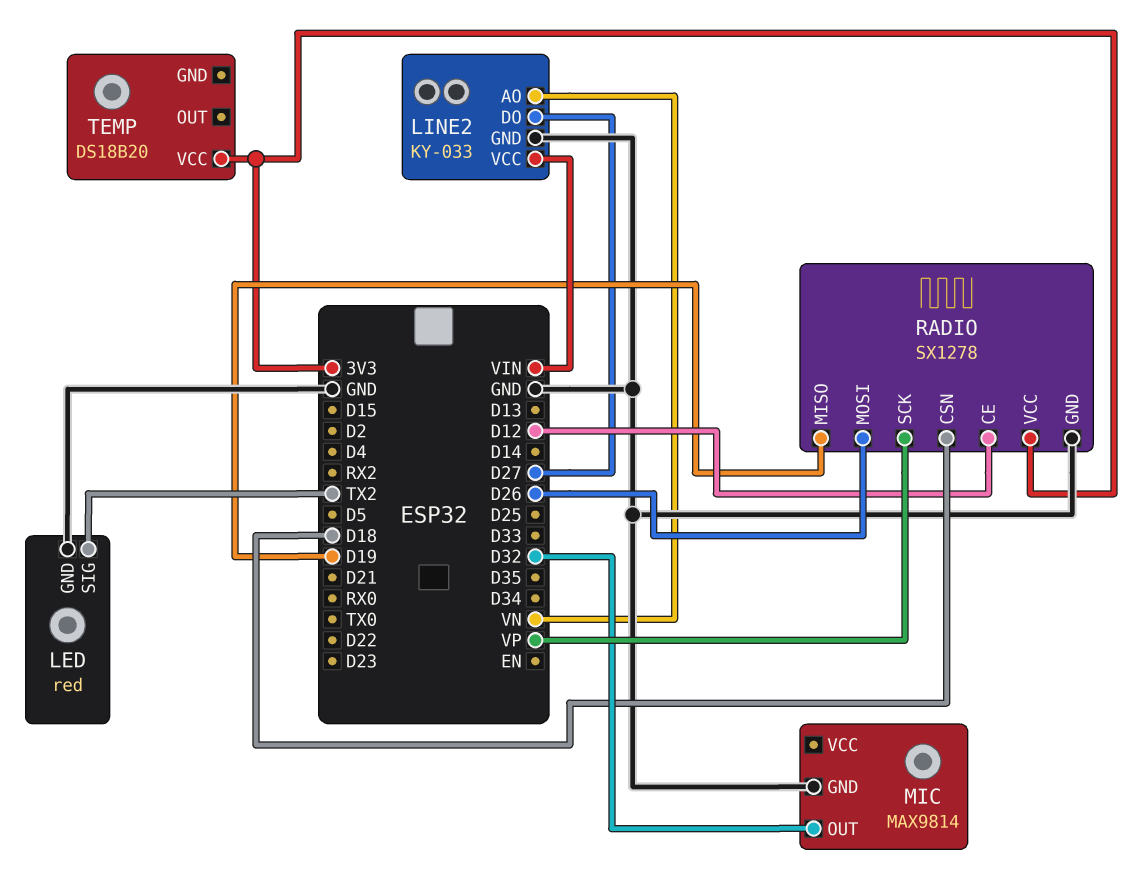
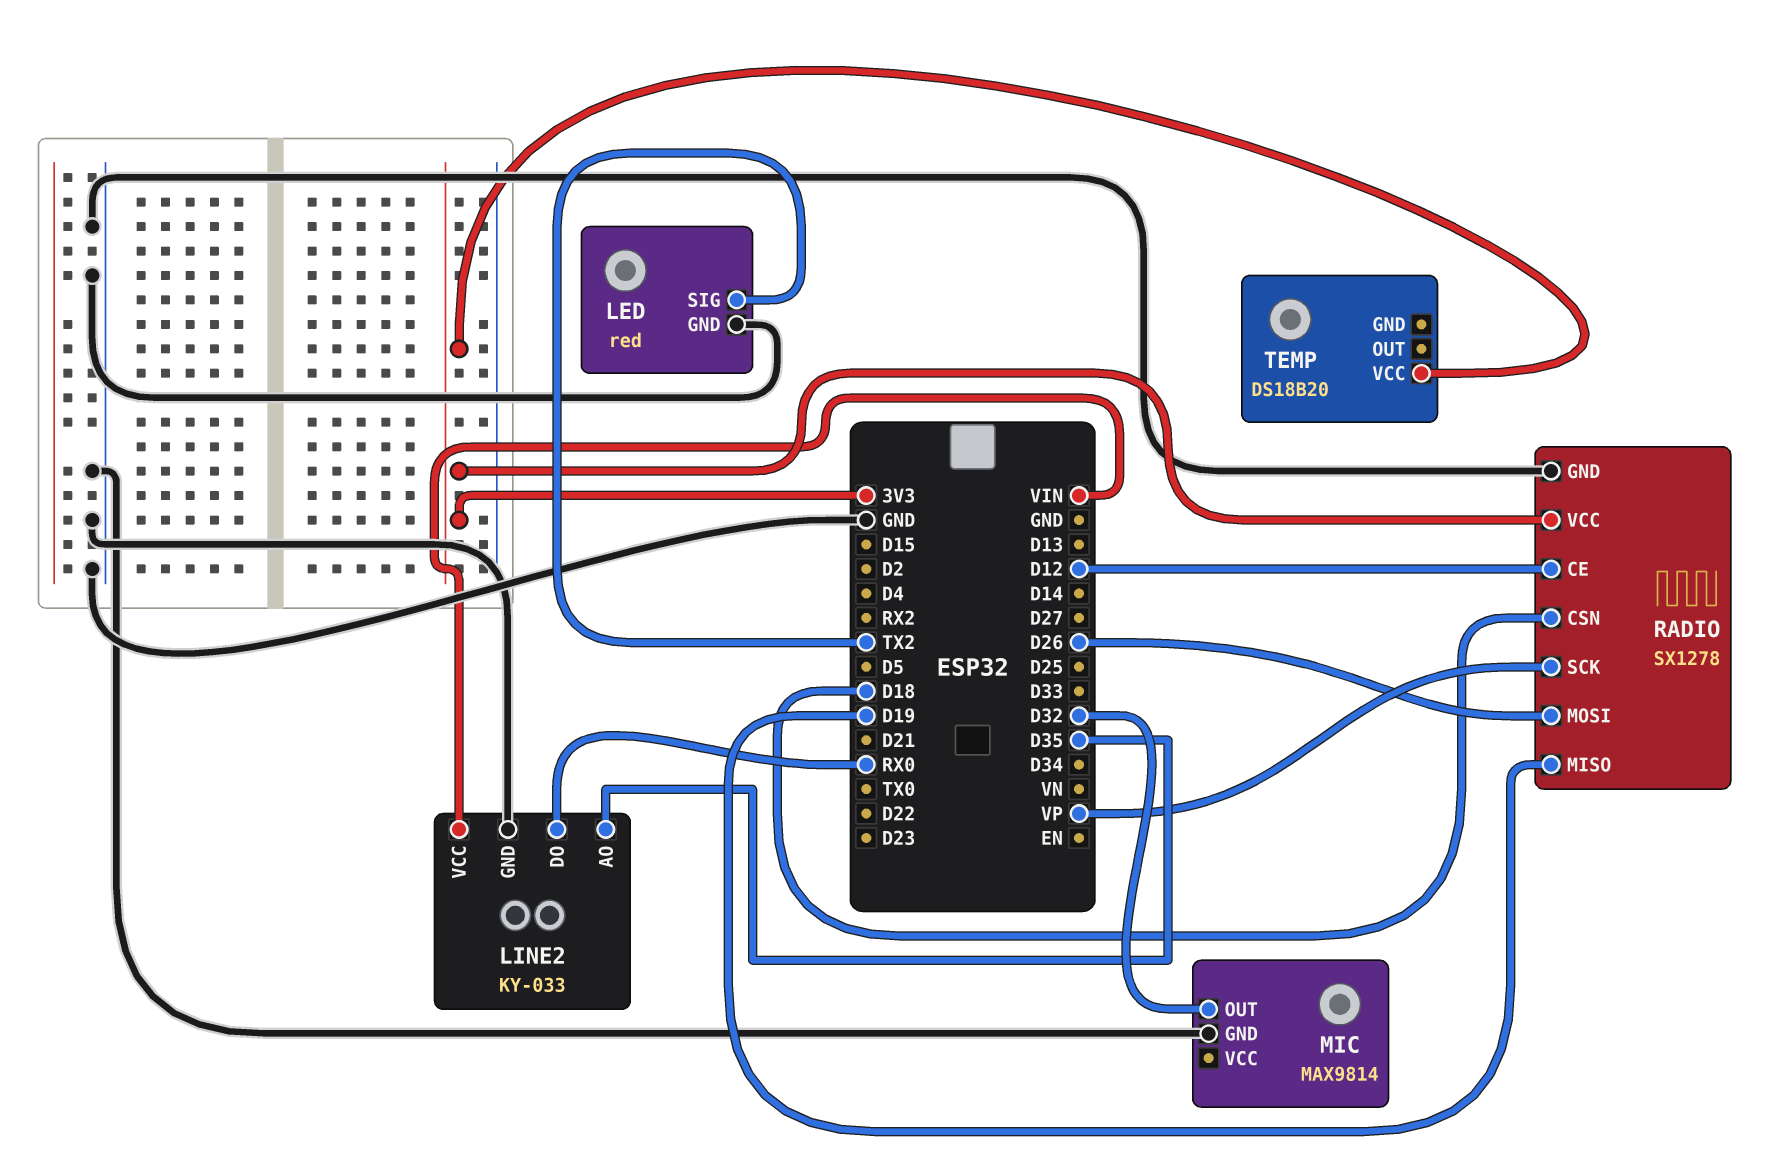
LINE2 pin AO: VN -> D35
LINE2 pin DO: D27 -> RX0

